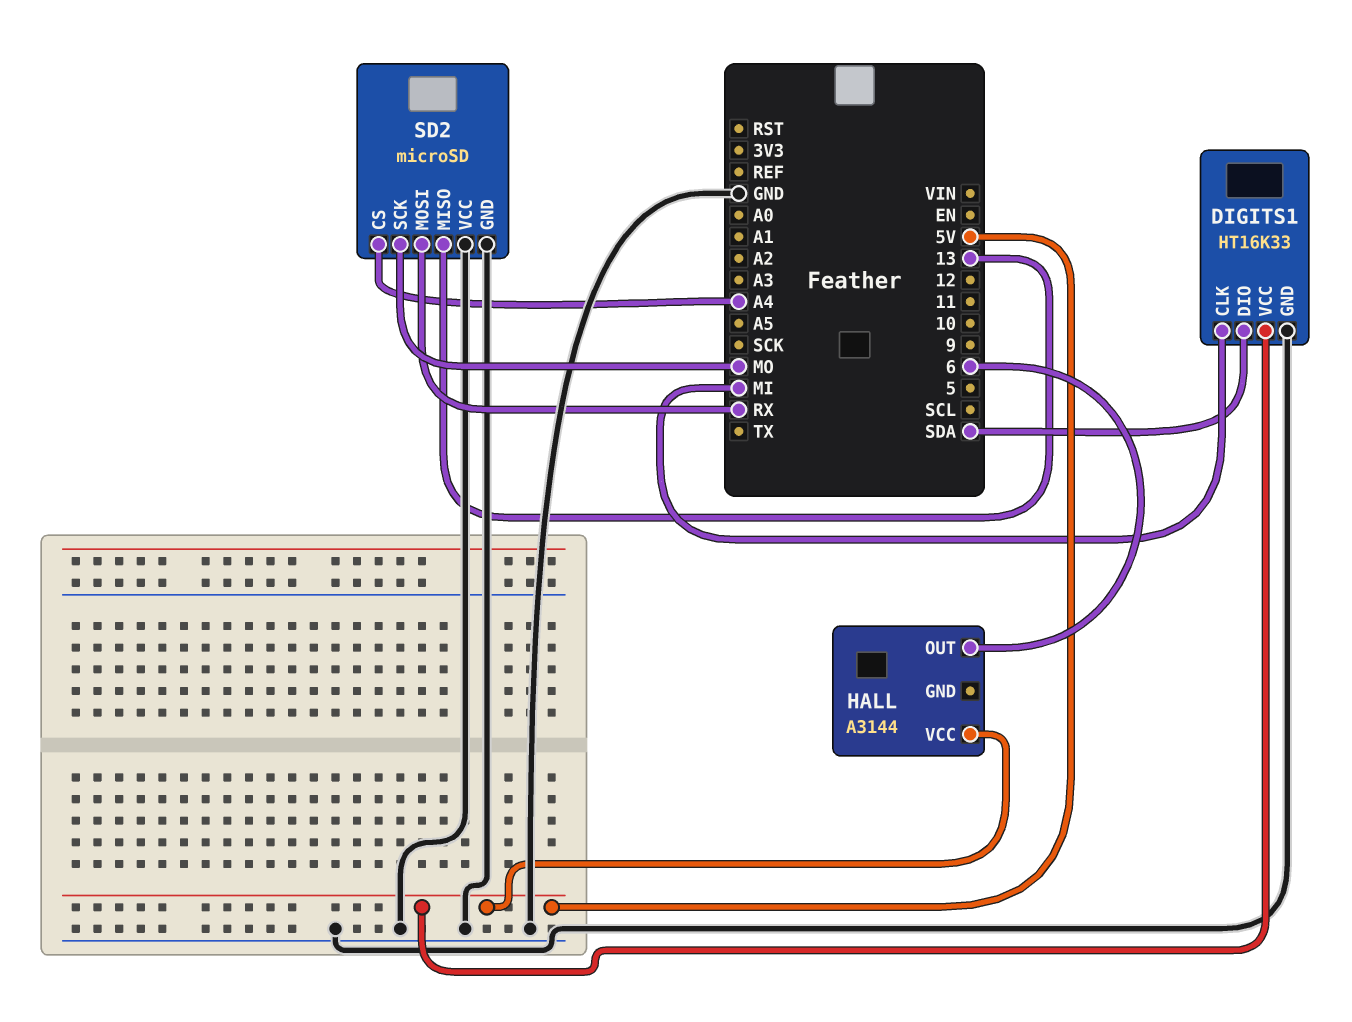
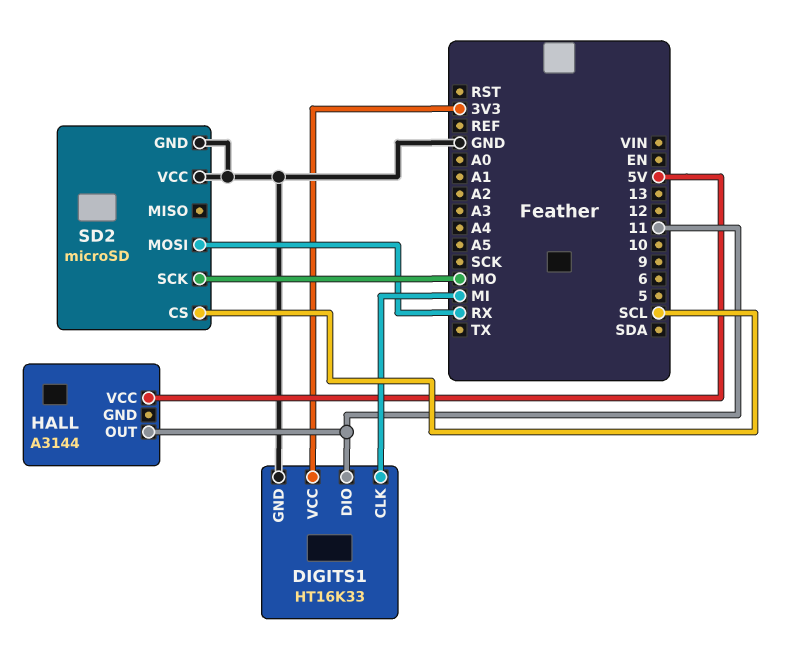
DIGITS1 pin DIO: SDA -> 11
DIGITS1 pin VCC: 5V -> 3V3
HALL pin OUT: 6 -> 11
SD2 pin CS: A4 -> SCL
SD2 pin MISO: 13 -> none

